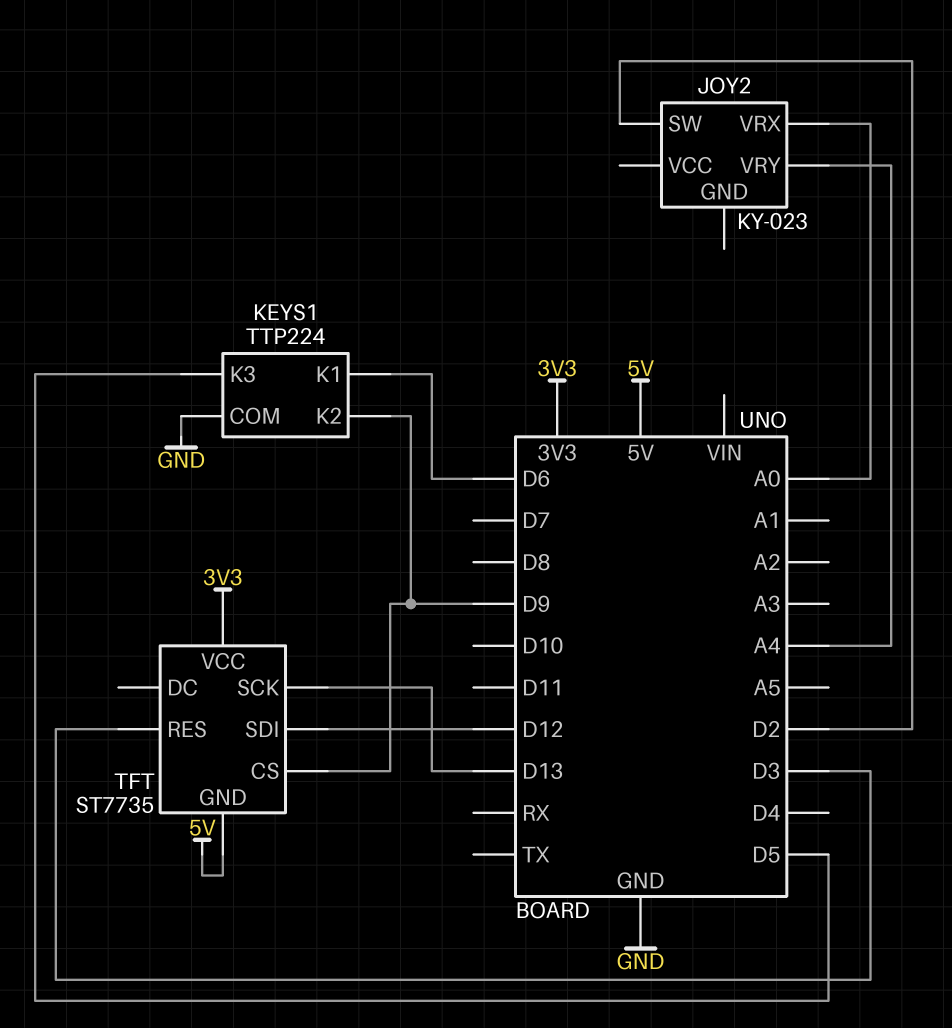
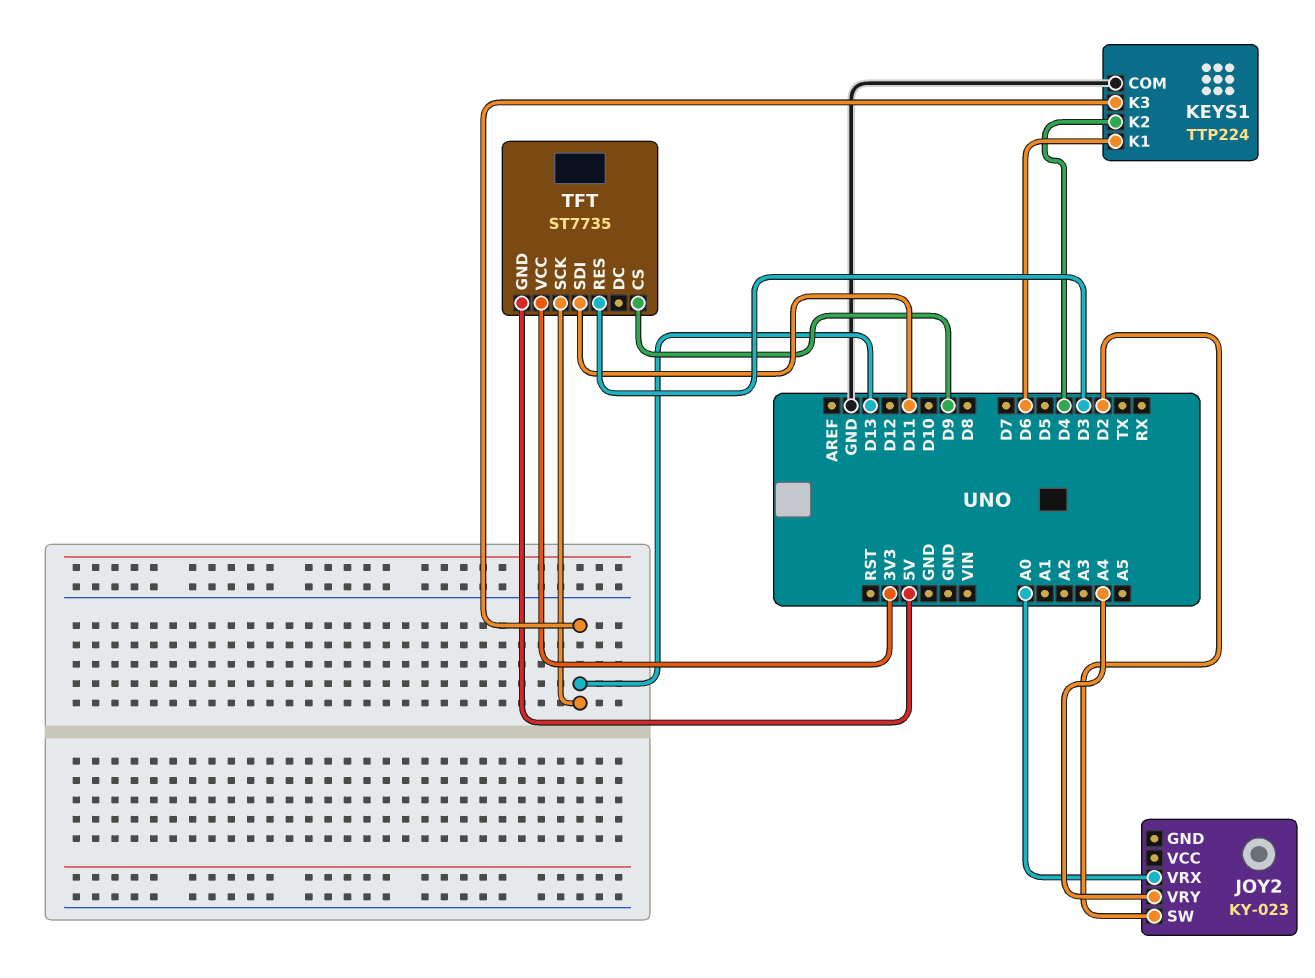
KEYS1 pin K2: D9 -> D4
KEYS1 pin K3: D5 -> D13
TFT pin SDI: D12 -> D11

